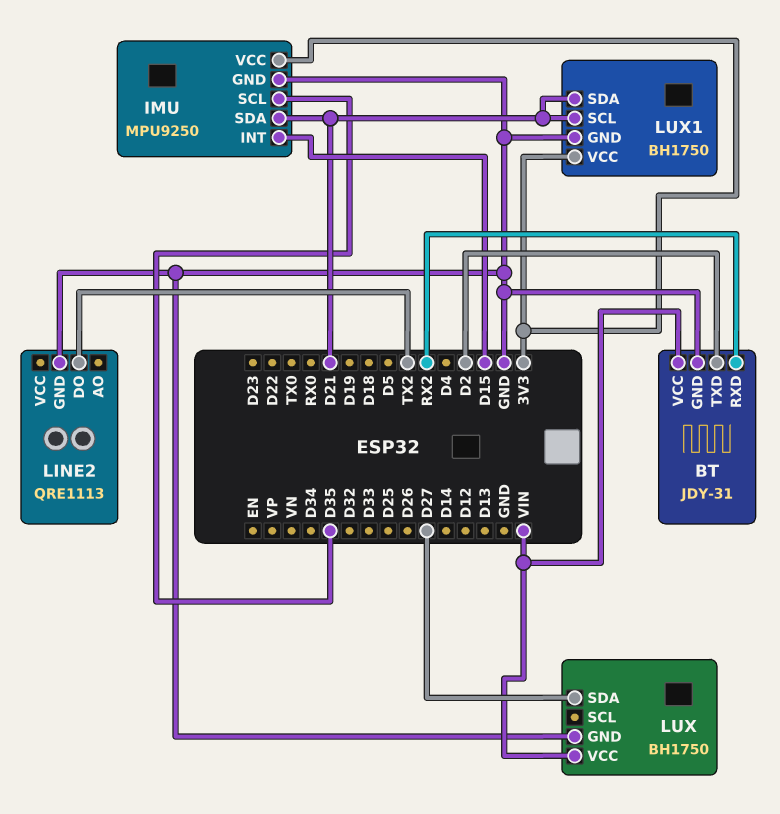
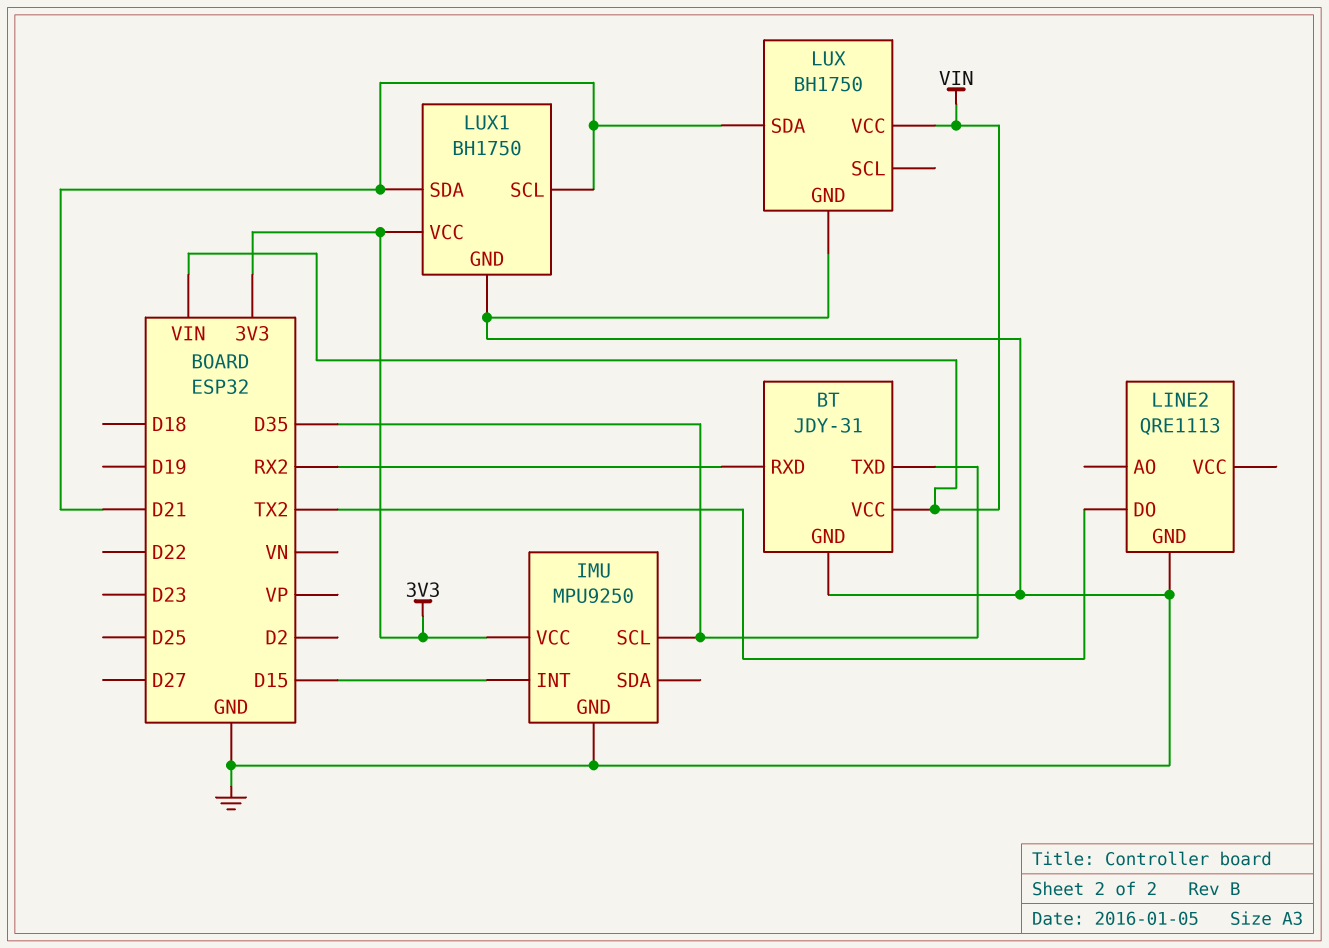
BT pin TXD: D2 -> D35
IMU pin SDA: D21 -> none
LUX pin SDA: D27 -> D21

